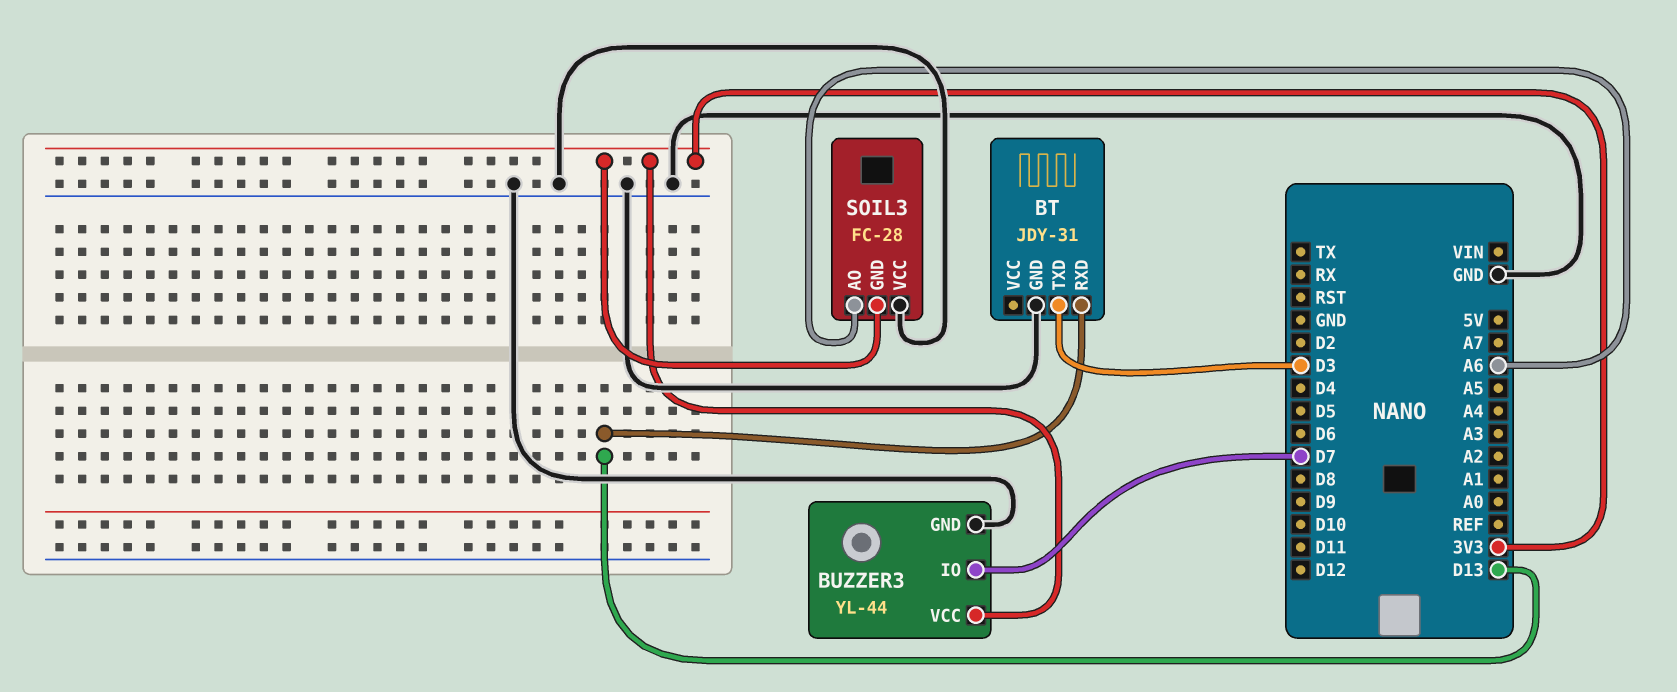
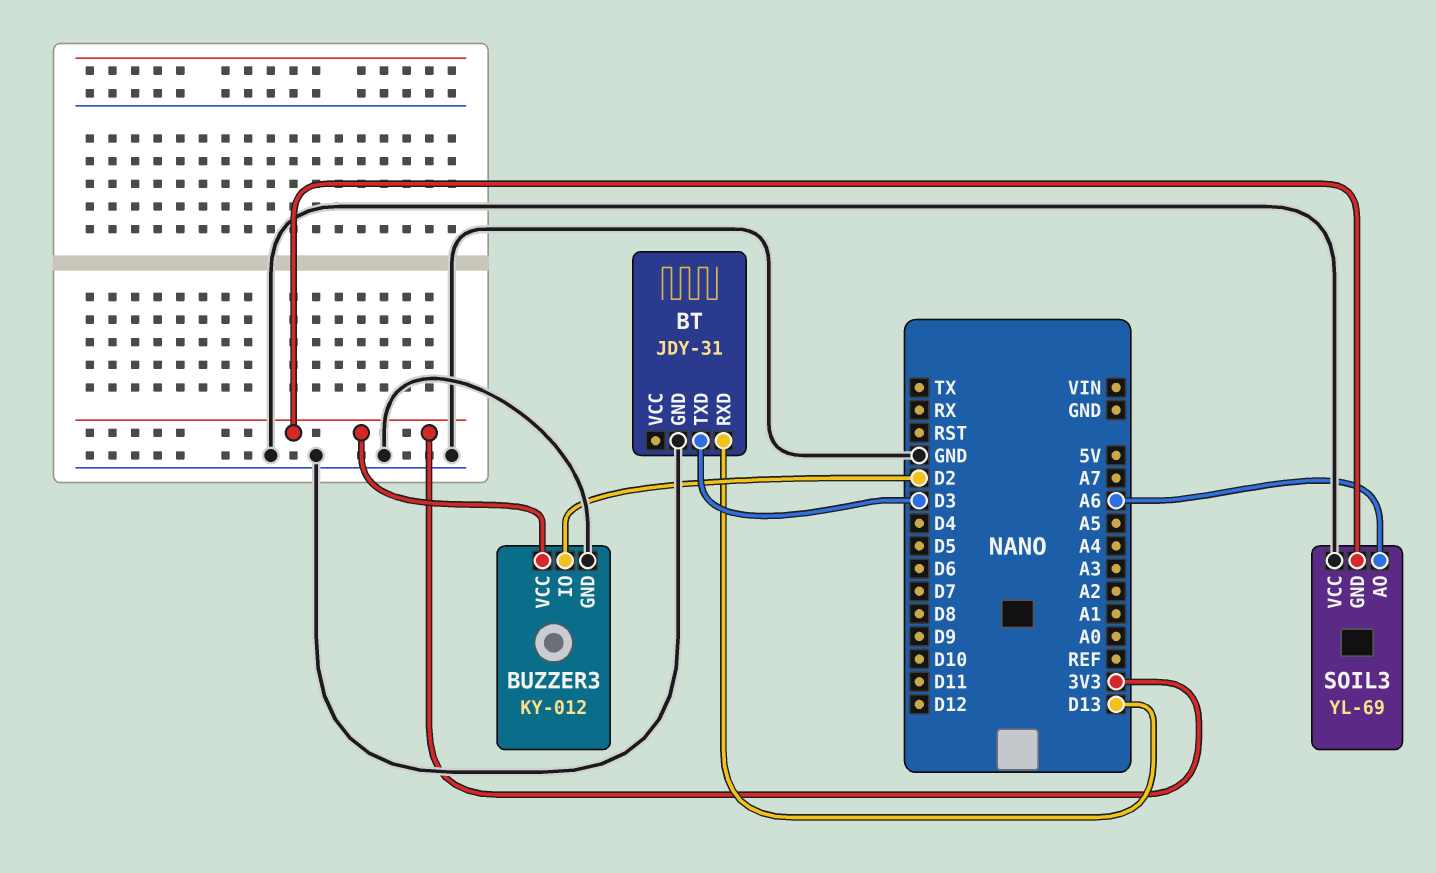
BUZZER3: YL-44 -> KY-012
BUZZER3 pin IO: D7 -> D2
SOIL3: FC-28 -> YL-69

